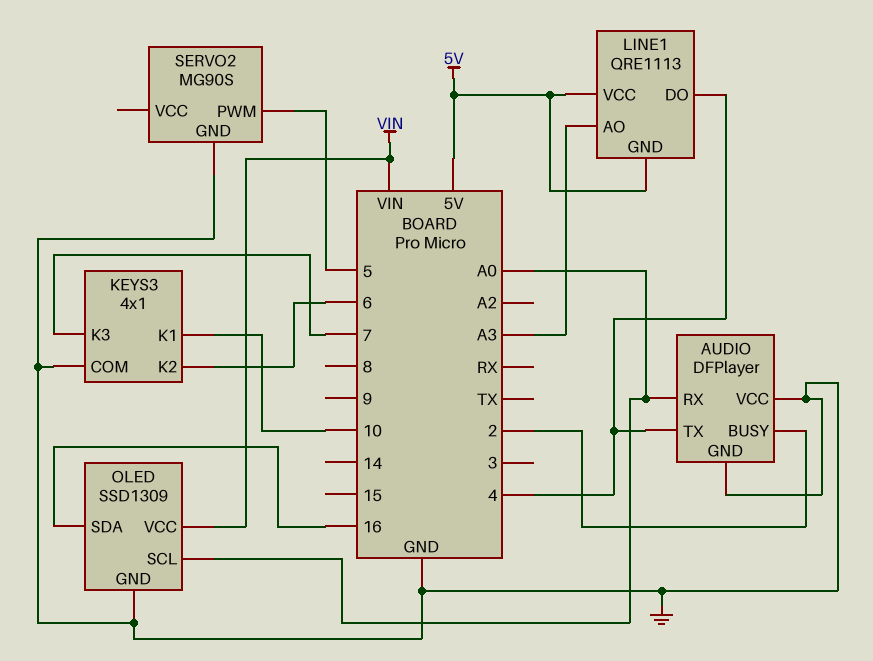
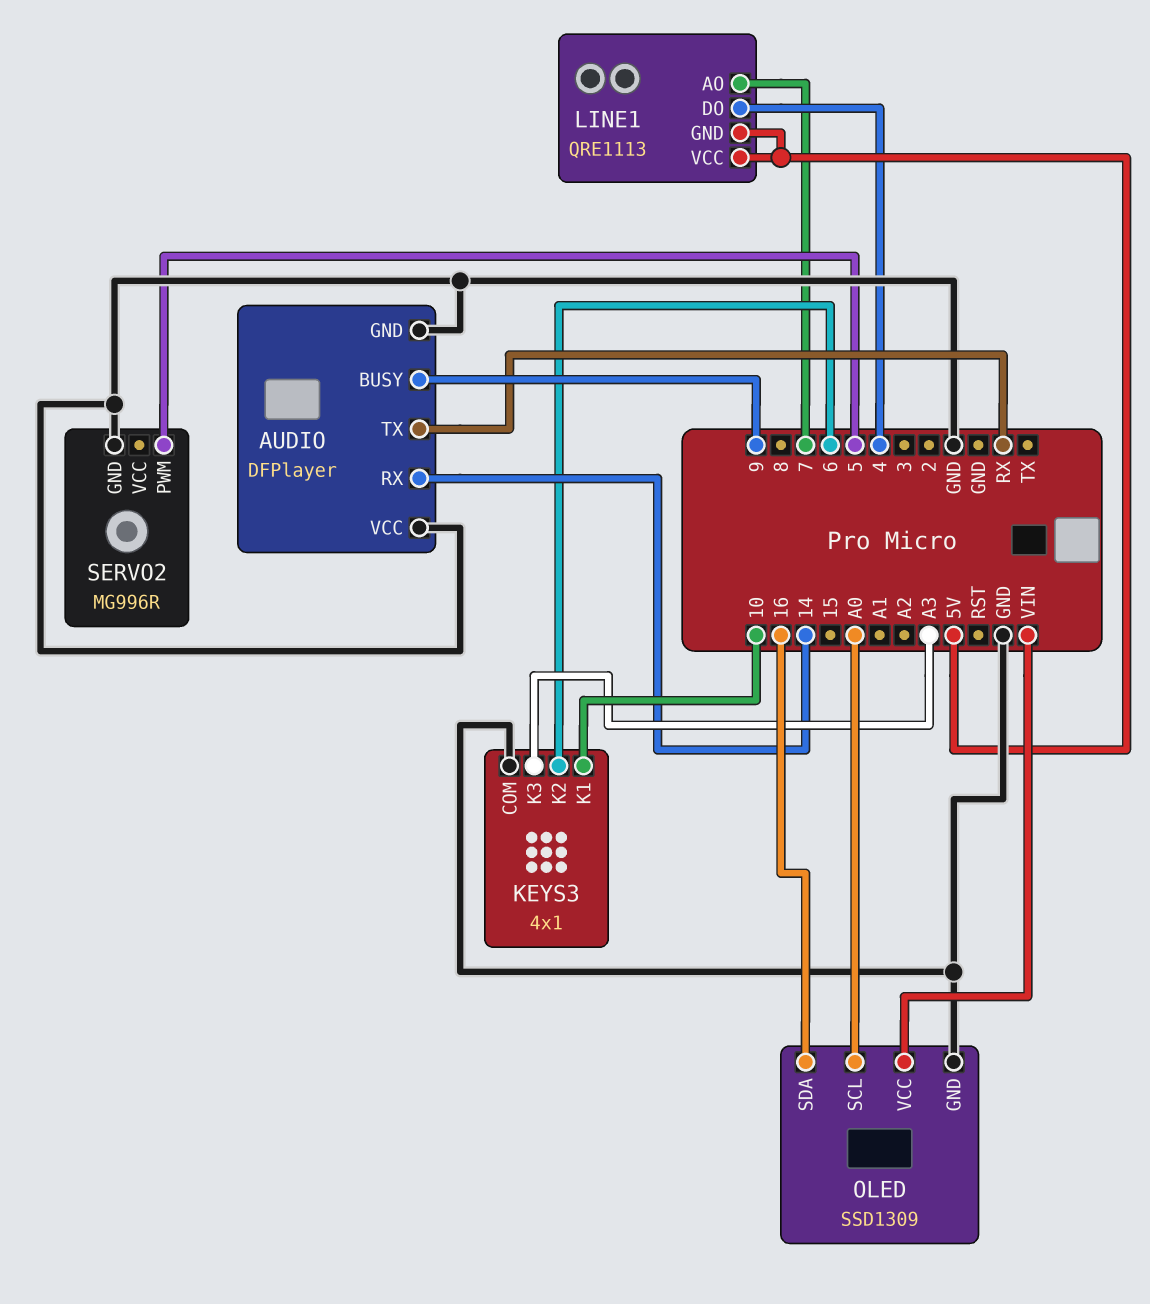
AUDIO pin BUSY: 2 -> 9
AUDIO pin RX: A0 -> 14
AUDIO pin TX: 4 -> RX
KEYS3 pin K3: 7 -> A3
LINE1 pin AO: A3 -> 7
SERVO2: MG90S -> MG996R

